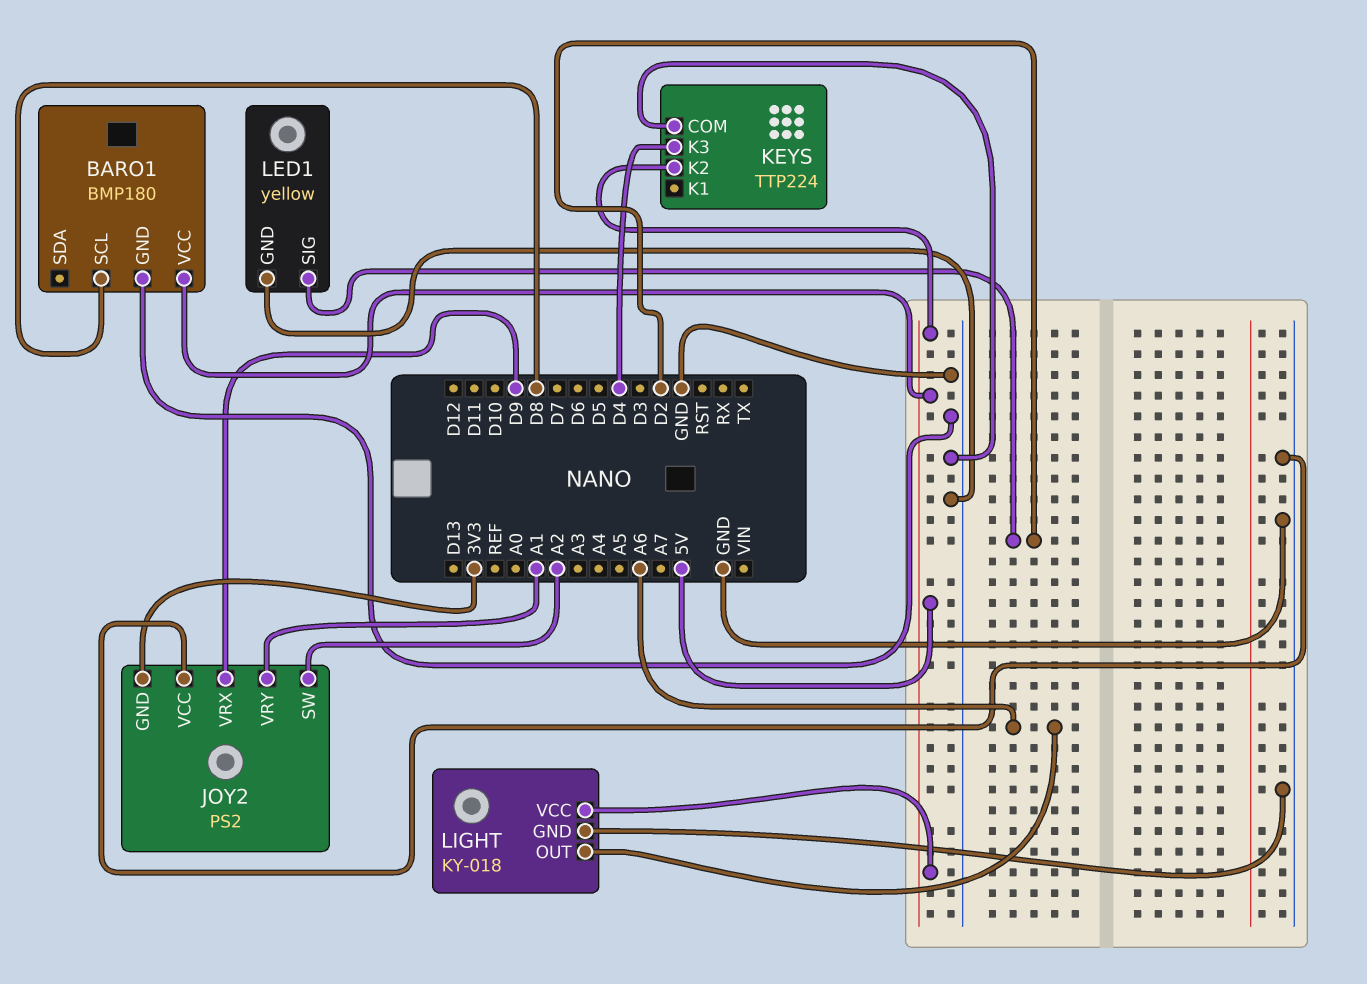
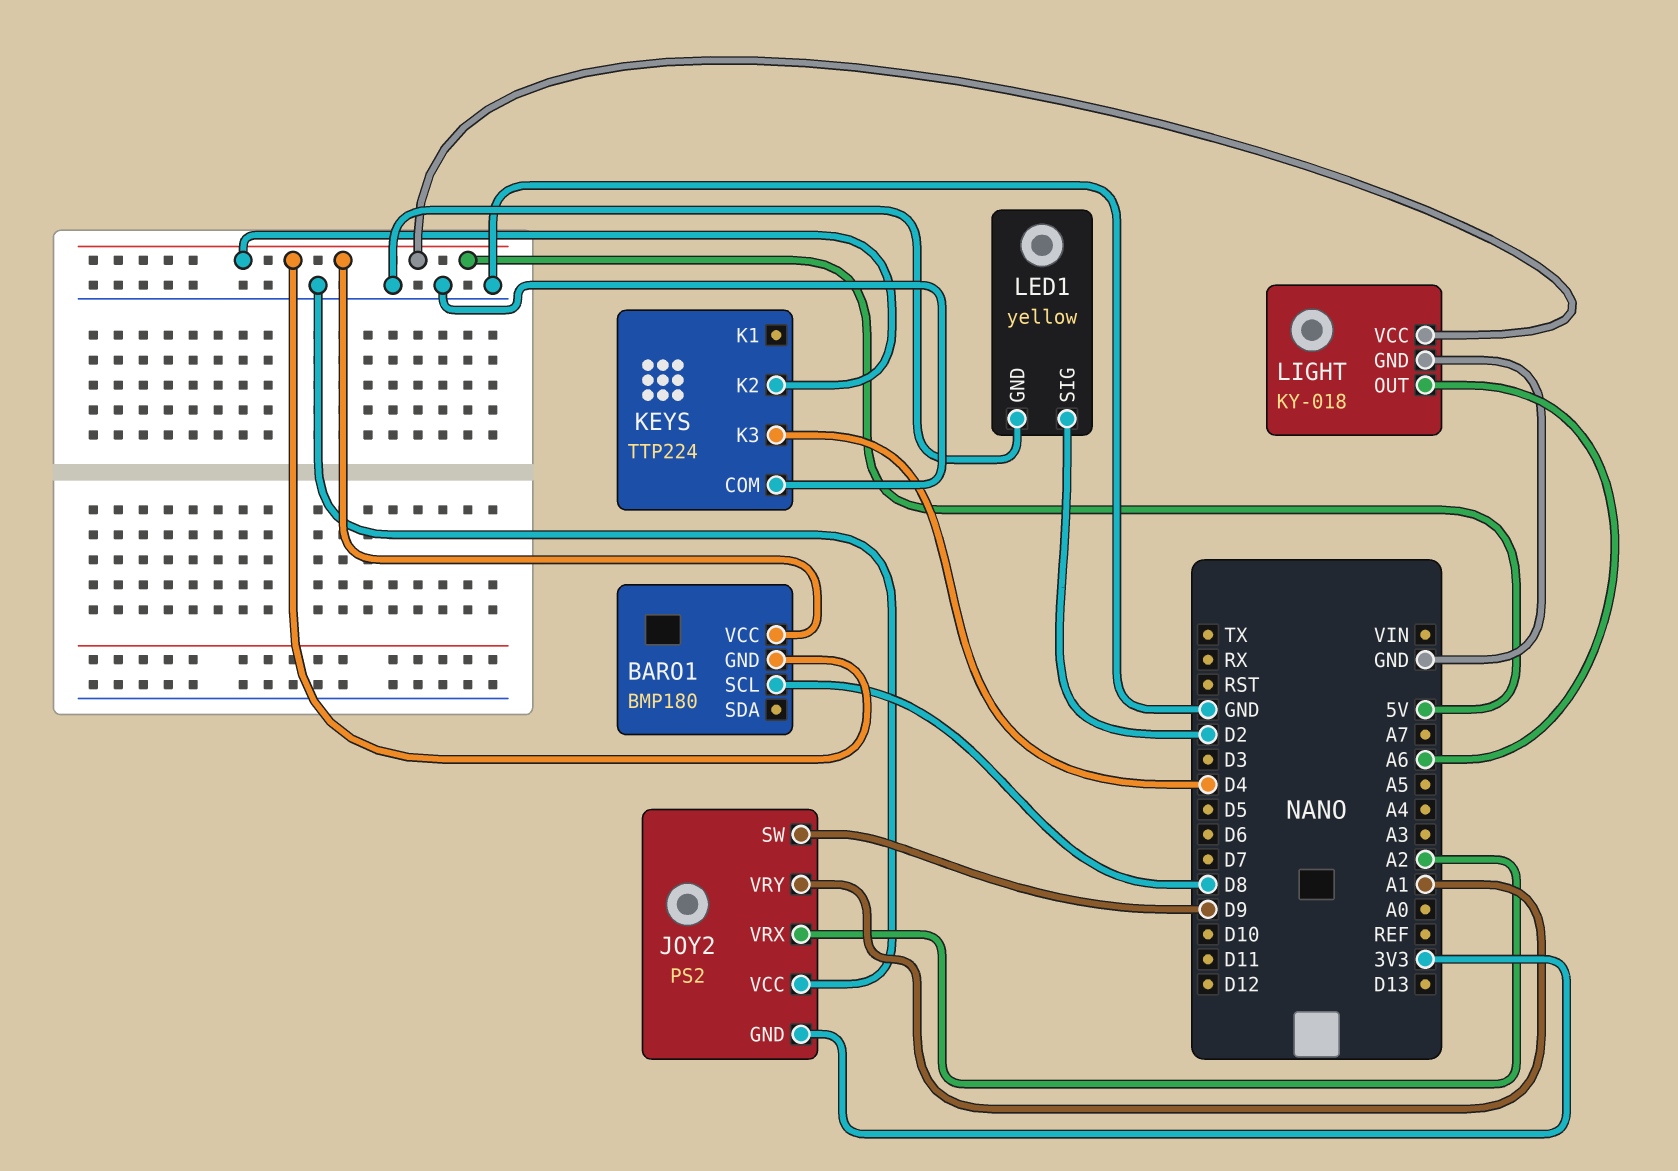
BARO1 pin GND: GND -> 5V
JOY2 pin SW: A2 -> D9
JOY2 pin VRX: D9 -> A2

